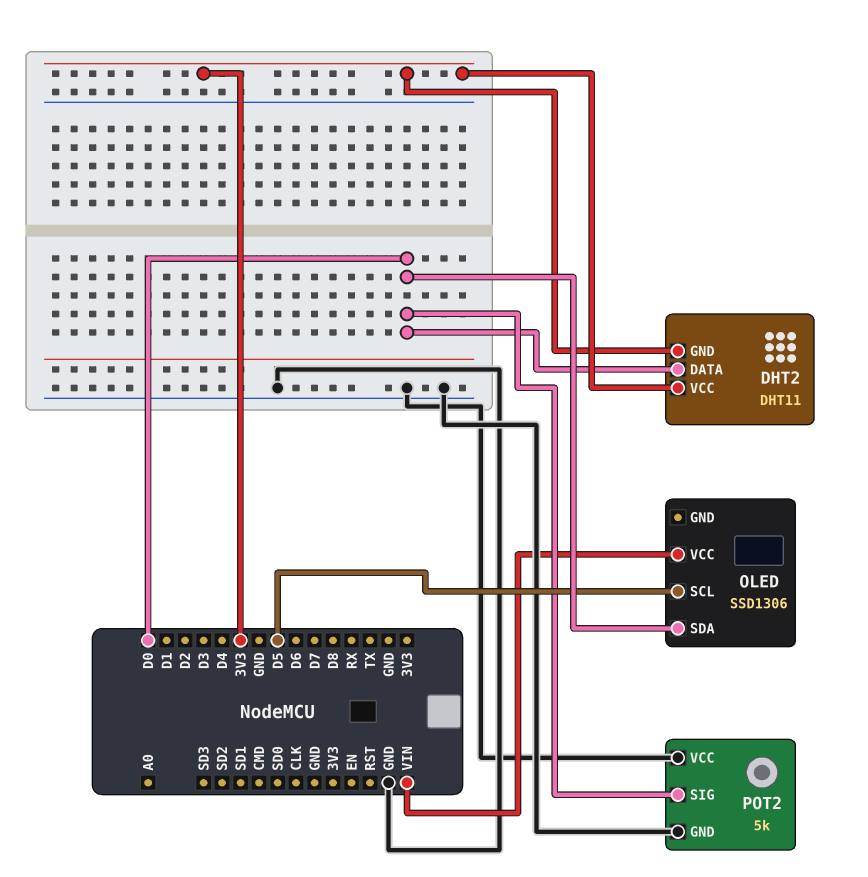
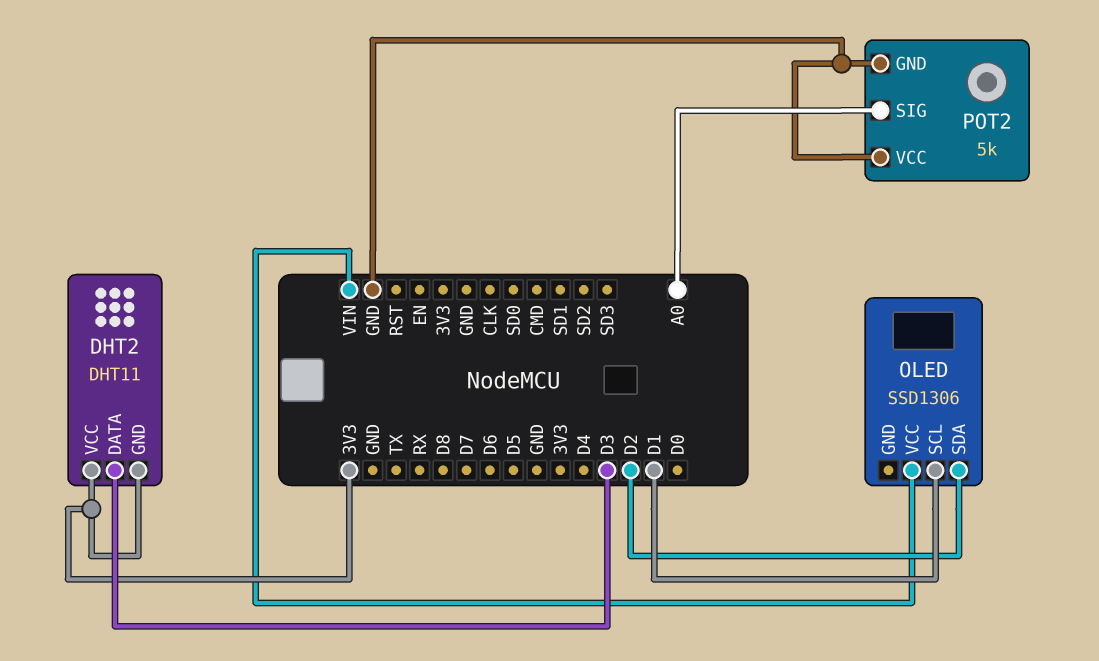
DHT2 pin DATA: D0 -> D3
OLED pin SCL: D5 -> D1
OLED pin SDA: D0 -> D2
POT2 pin SIG: D0 -> A0

